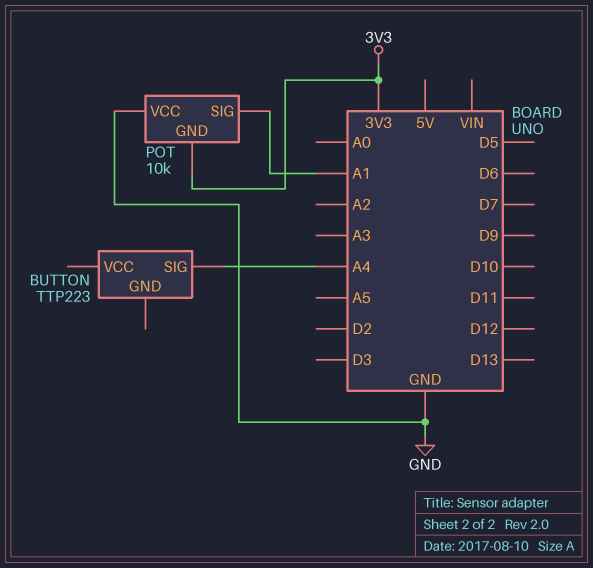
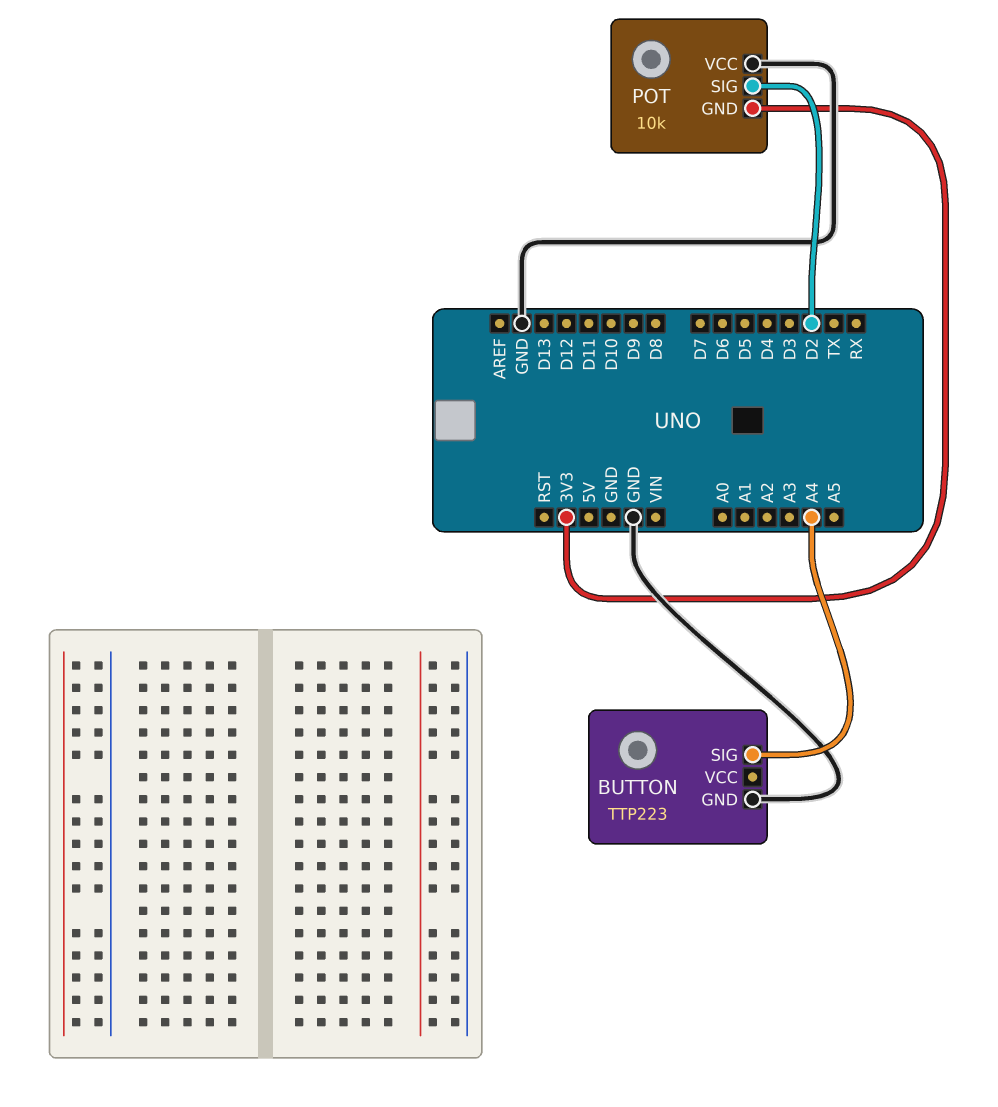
BUTTON pin GND: none -> GND
POT pin SIG: A1 -> D2

